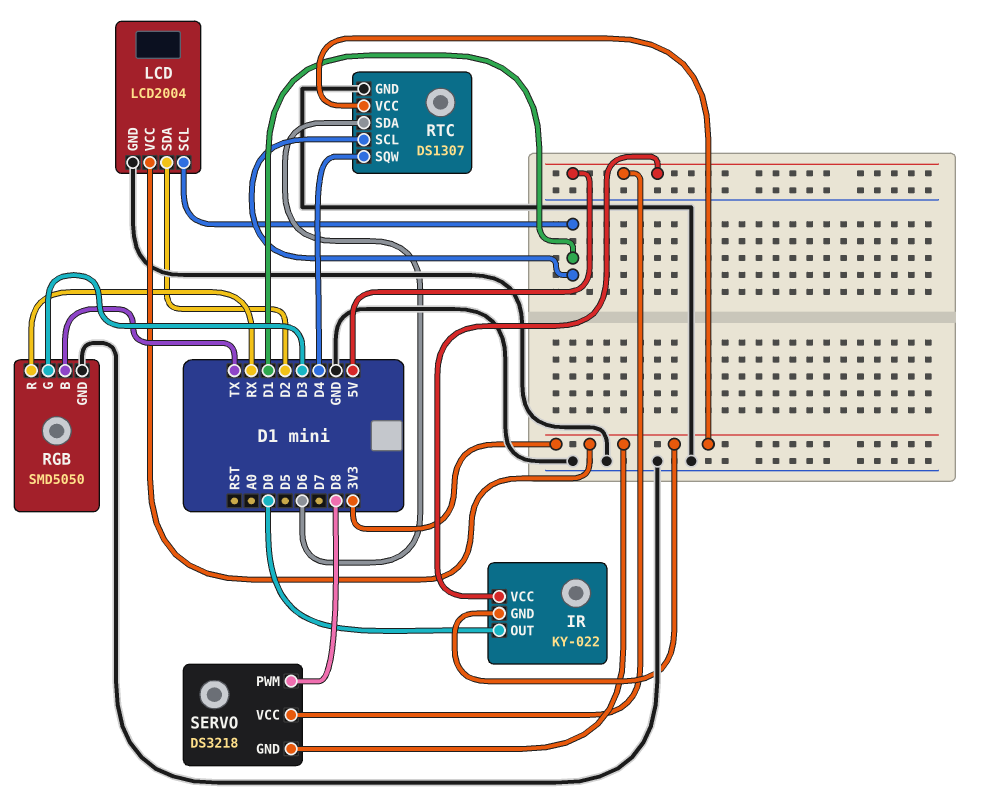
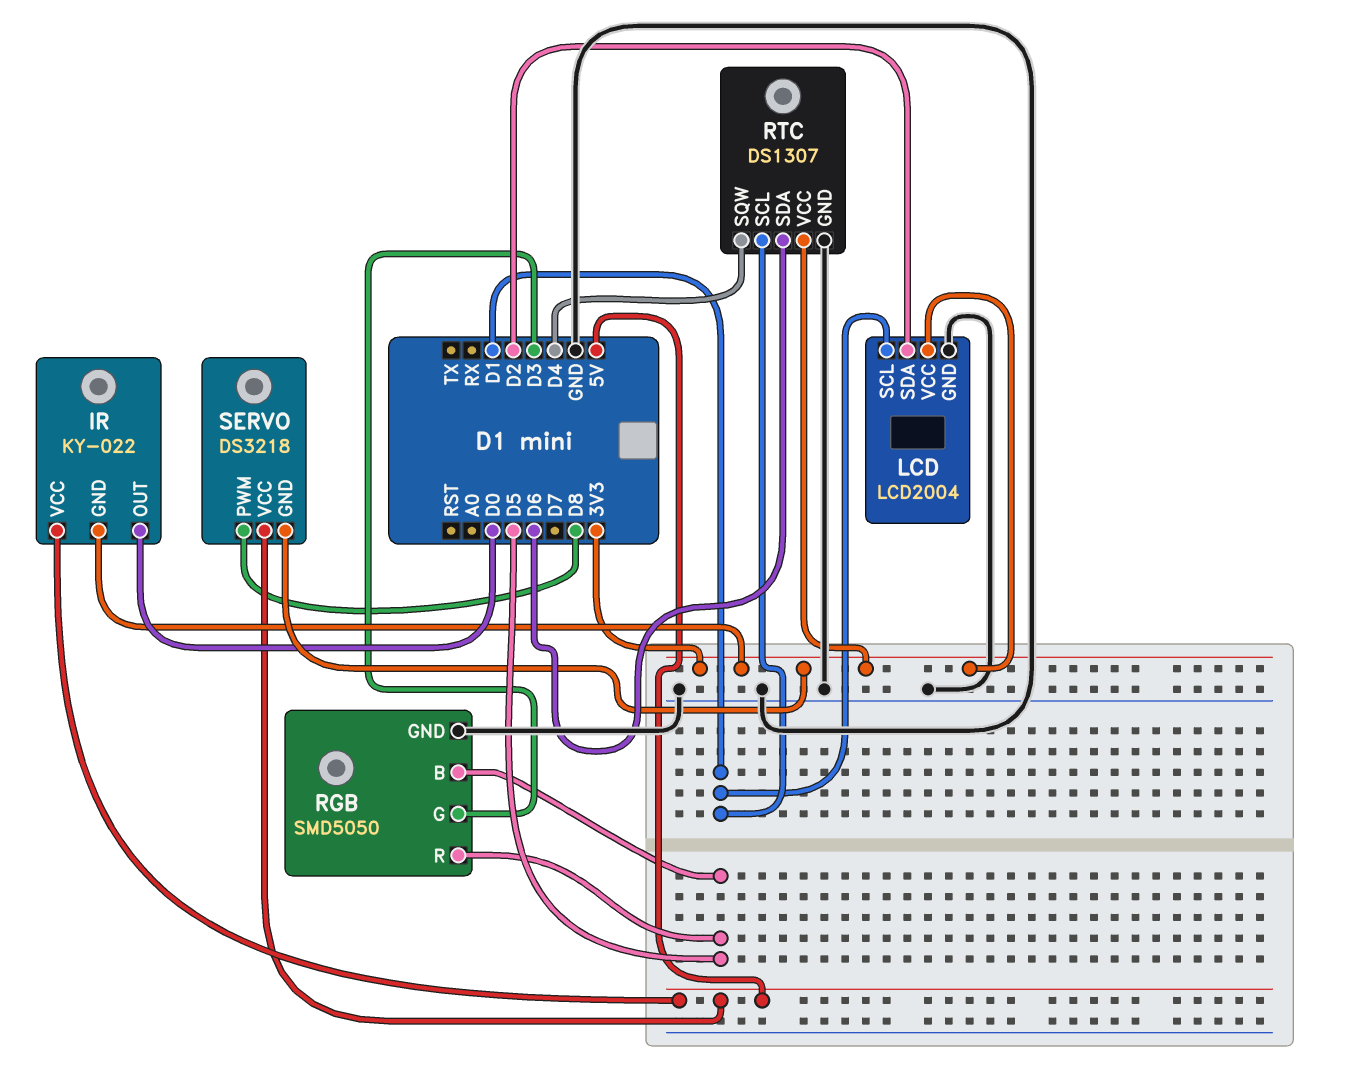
RGB pin B: TX -> D5
RGB pin R: RX -> D5

